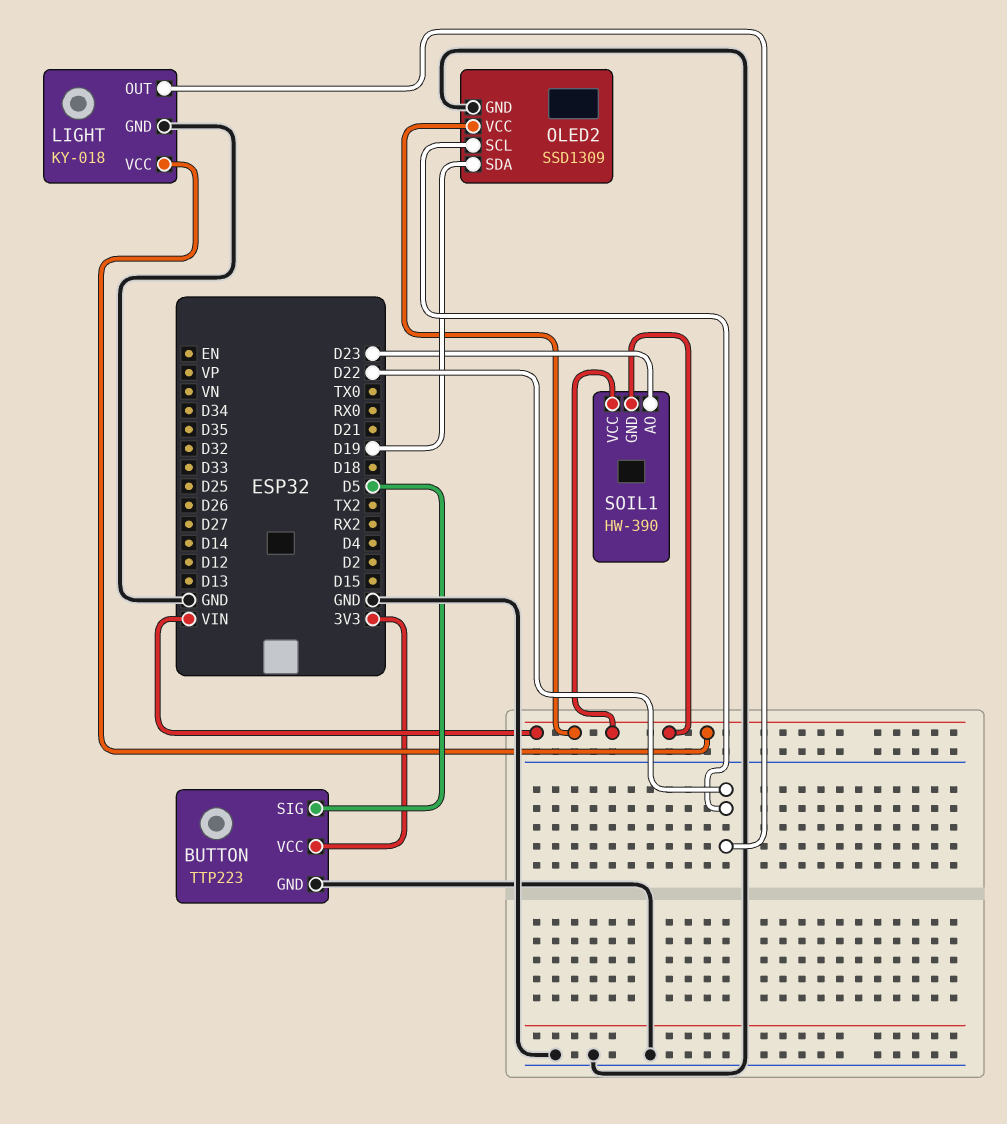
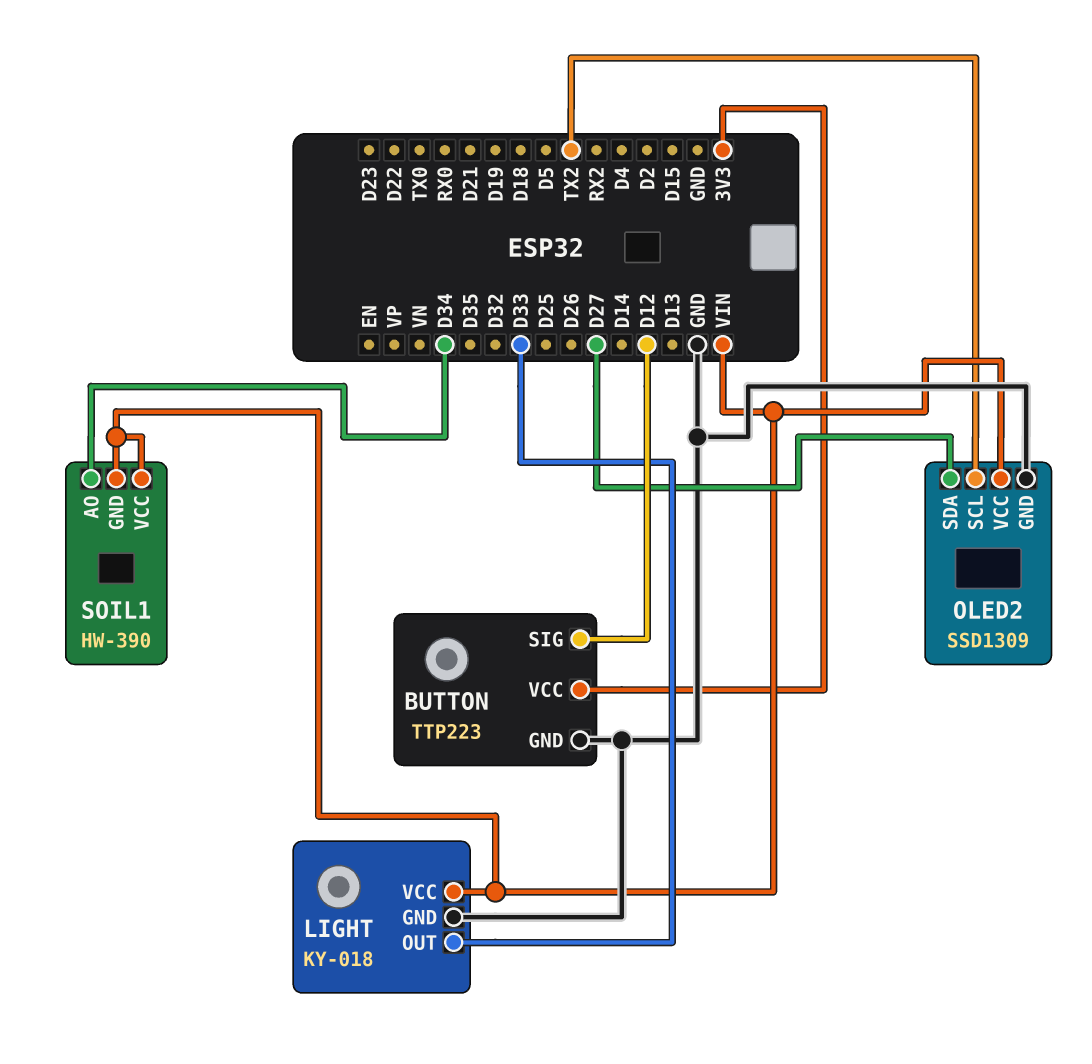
BUTTON pin SIG: D5 -> D12
LIGHT pin OUT: D22 -> D33
OLED2 pin SCL: D22 -> TX2
OLED2 pin SDA: D19 -> D27
SOIL1 pin AO: D23 -> D34

